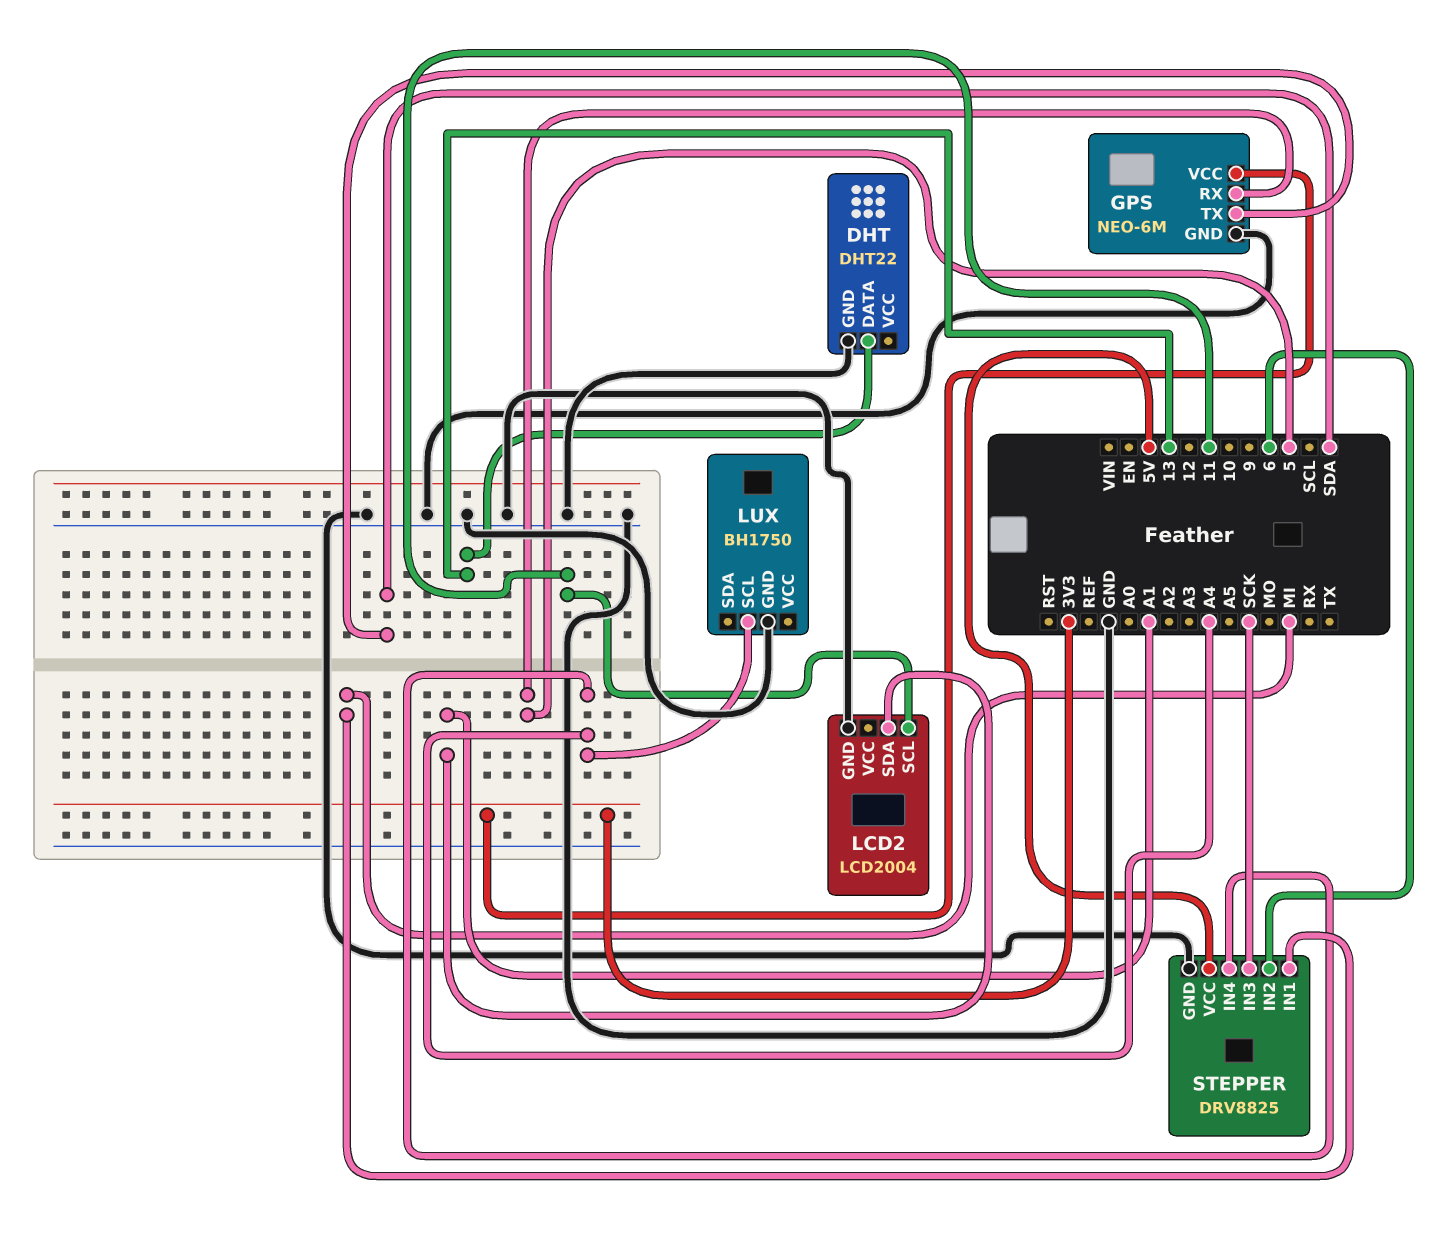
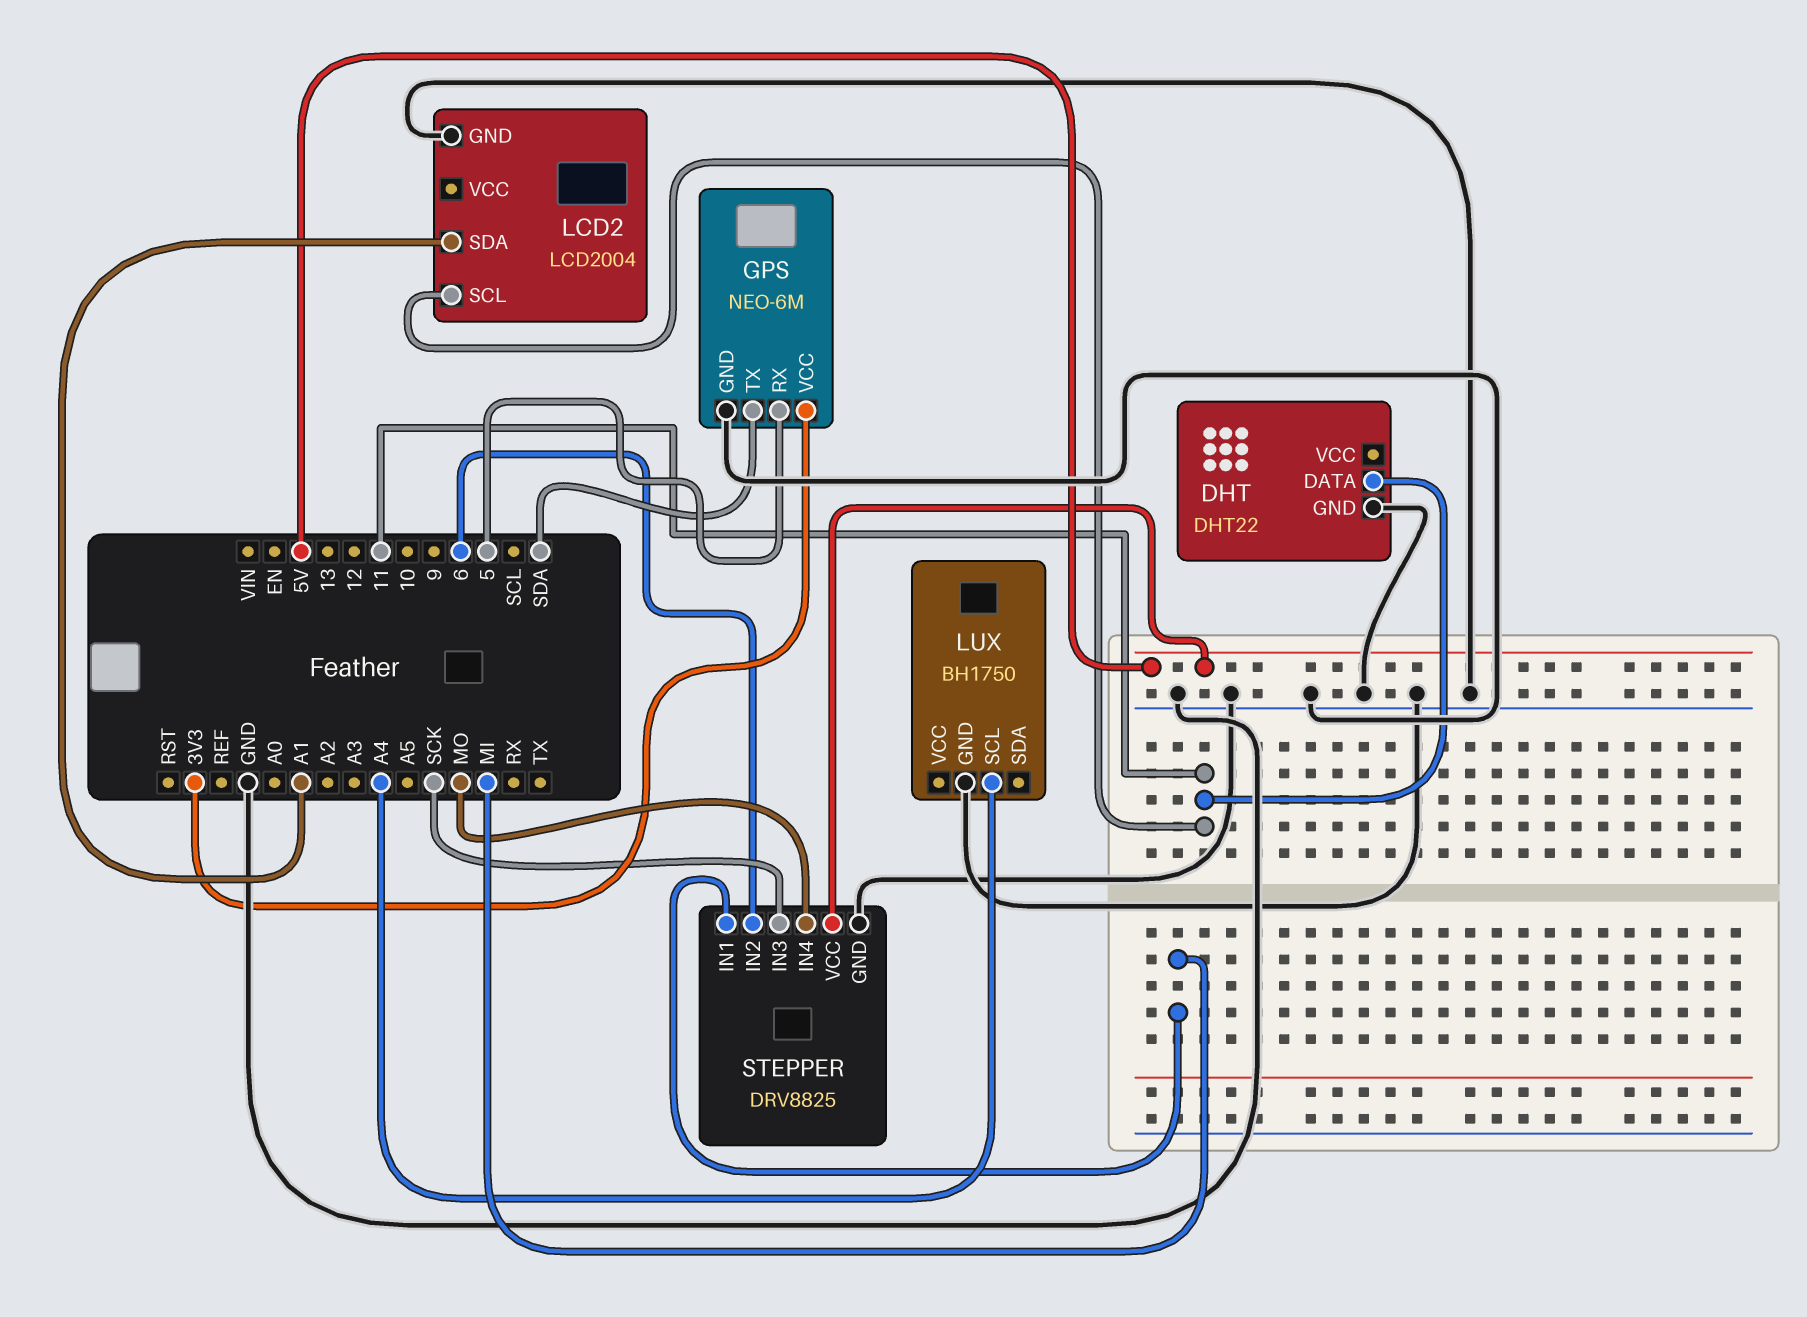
DHT pin DATA: 13 -> 11
STEPPER pin IN4: A4 -> MO

